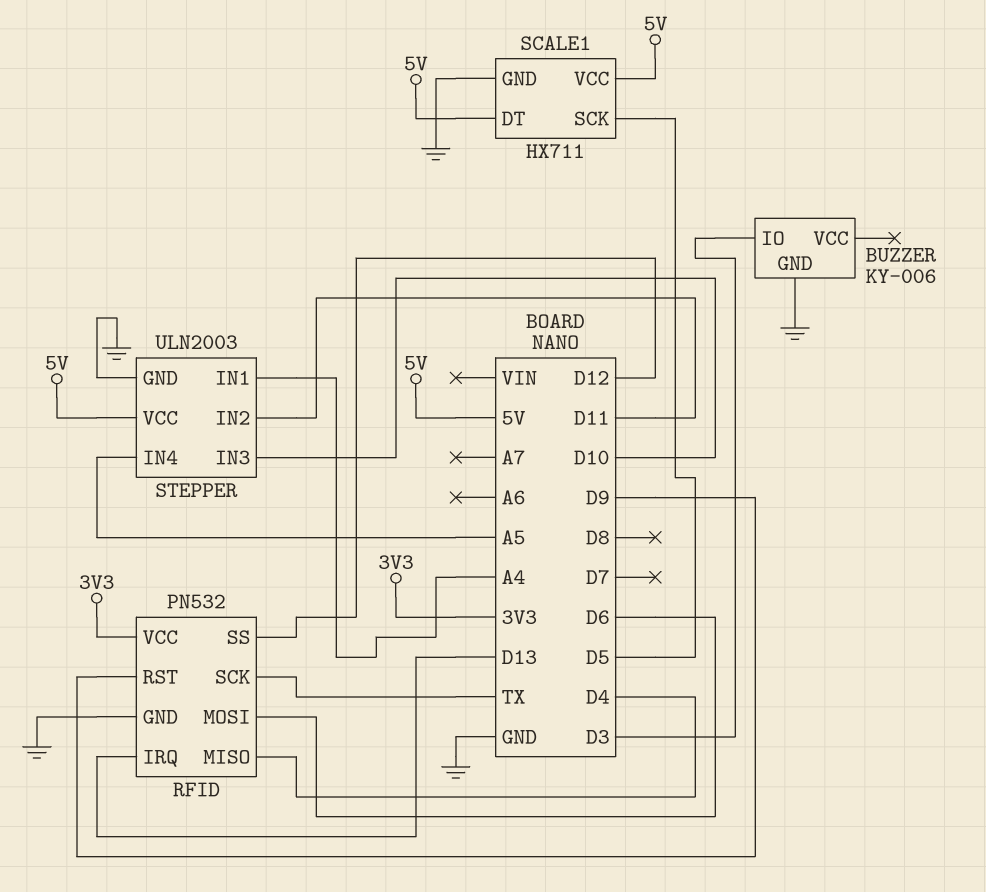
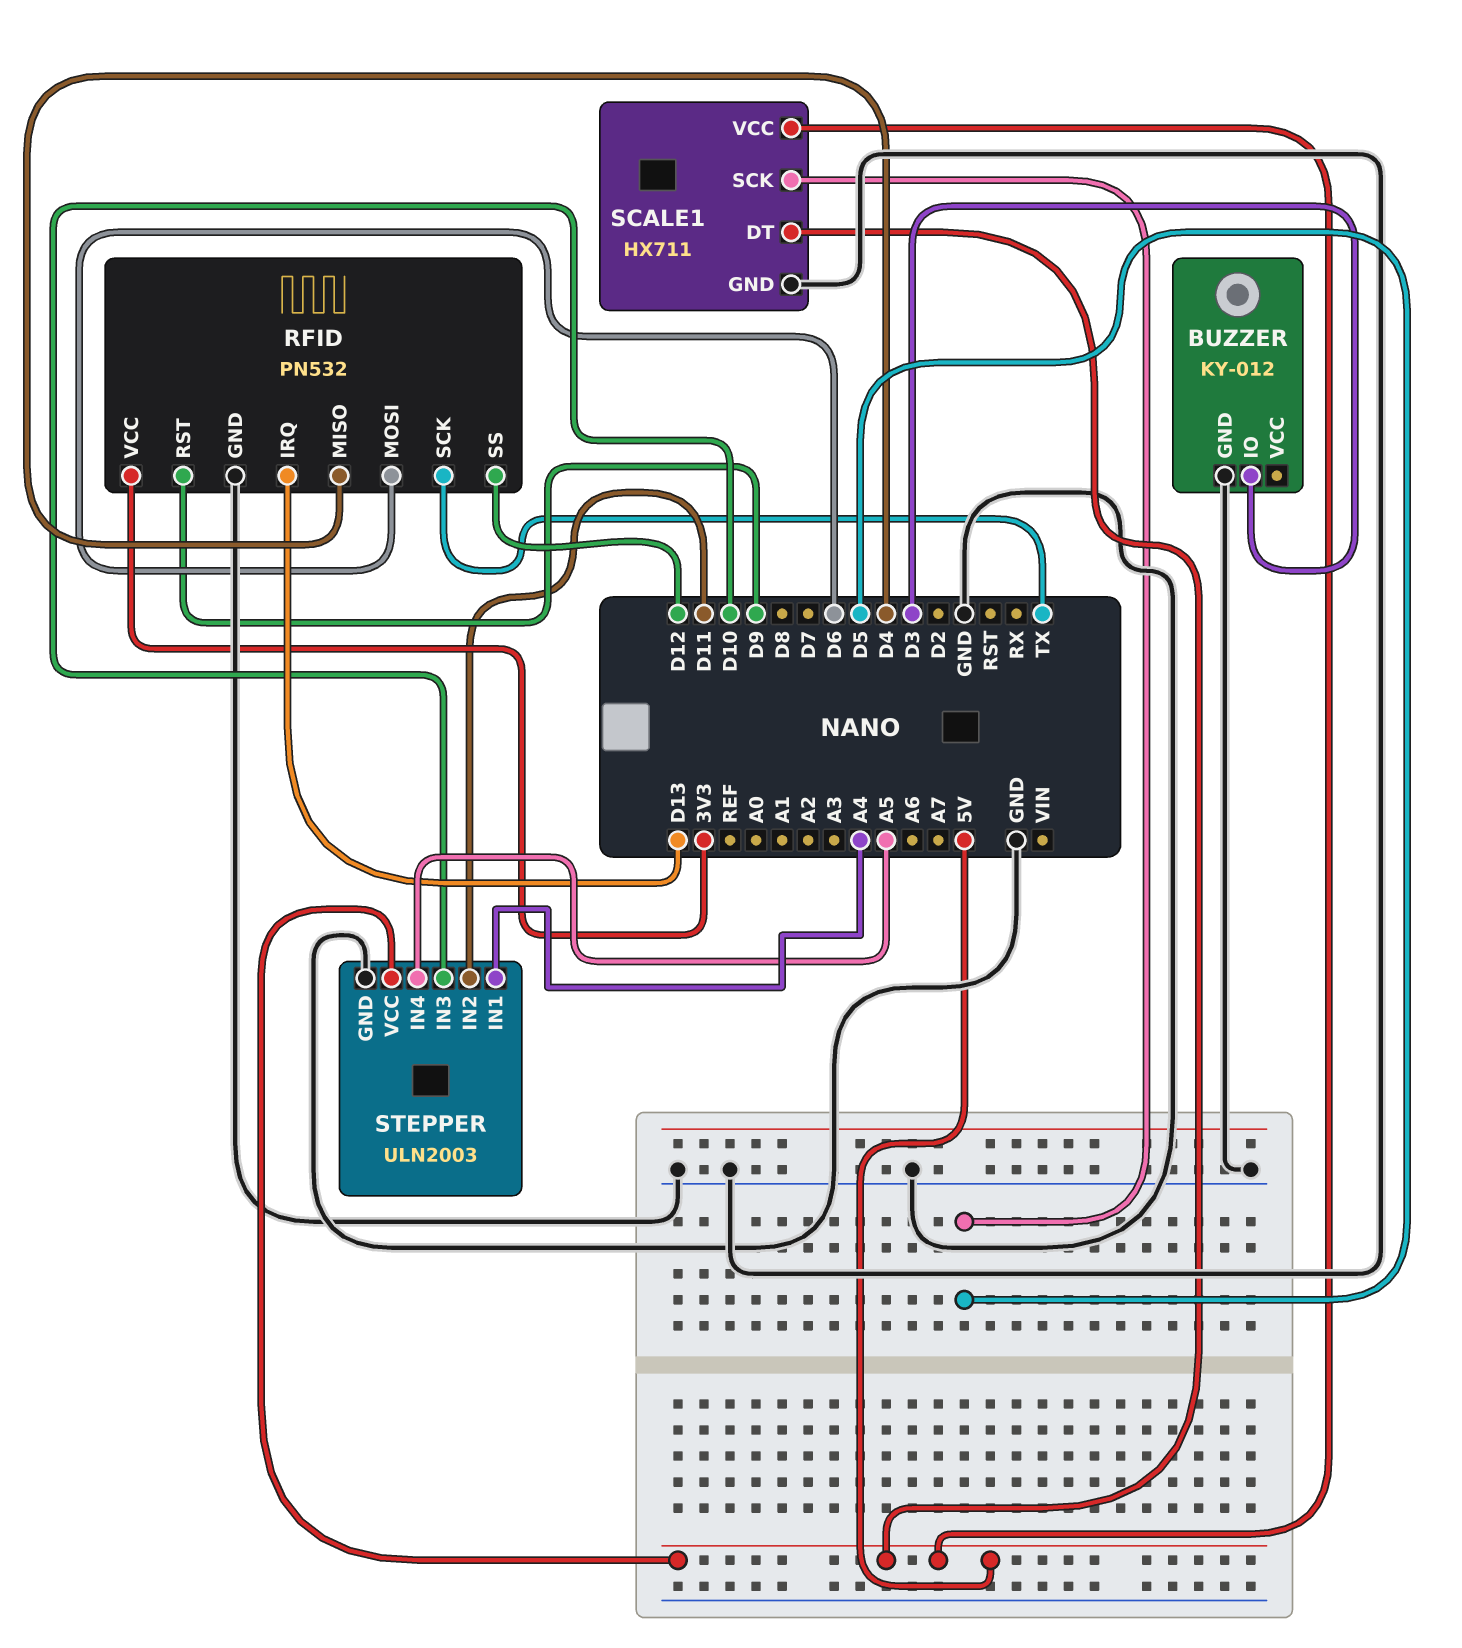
BUZZER: KY-006 -> KY-012

